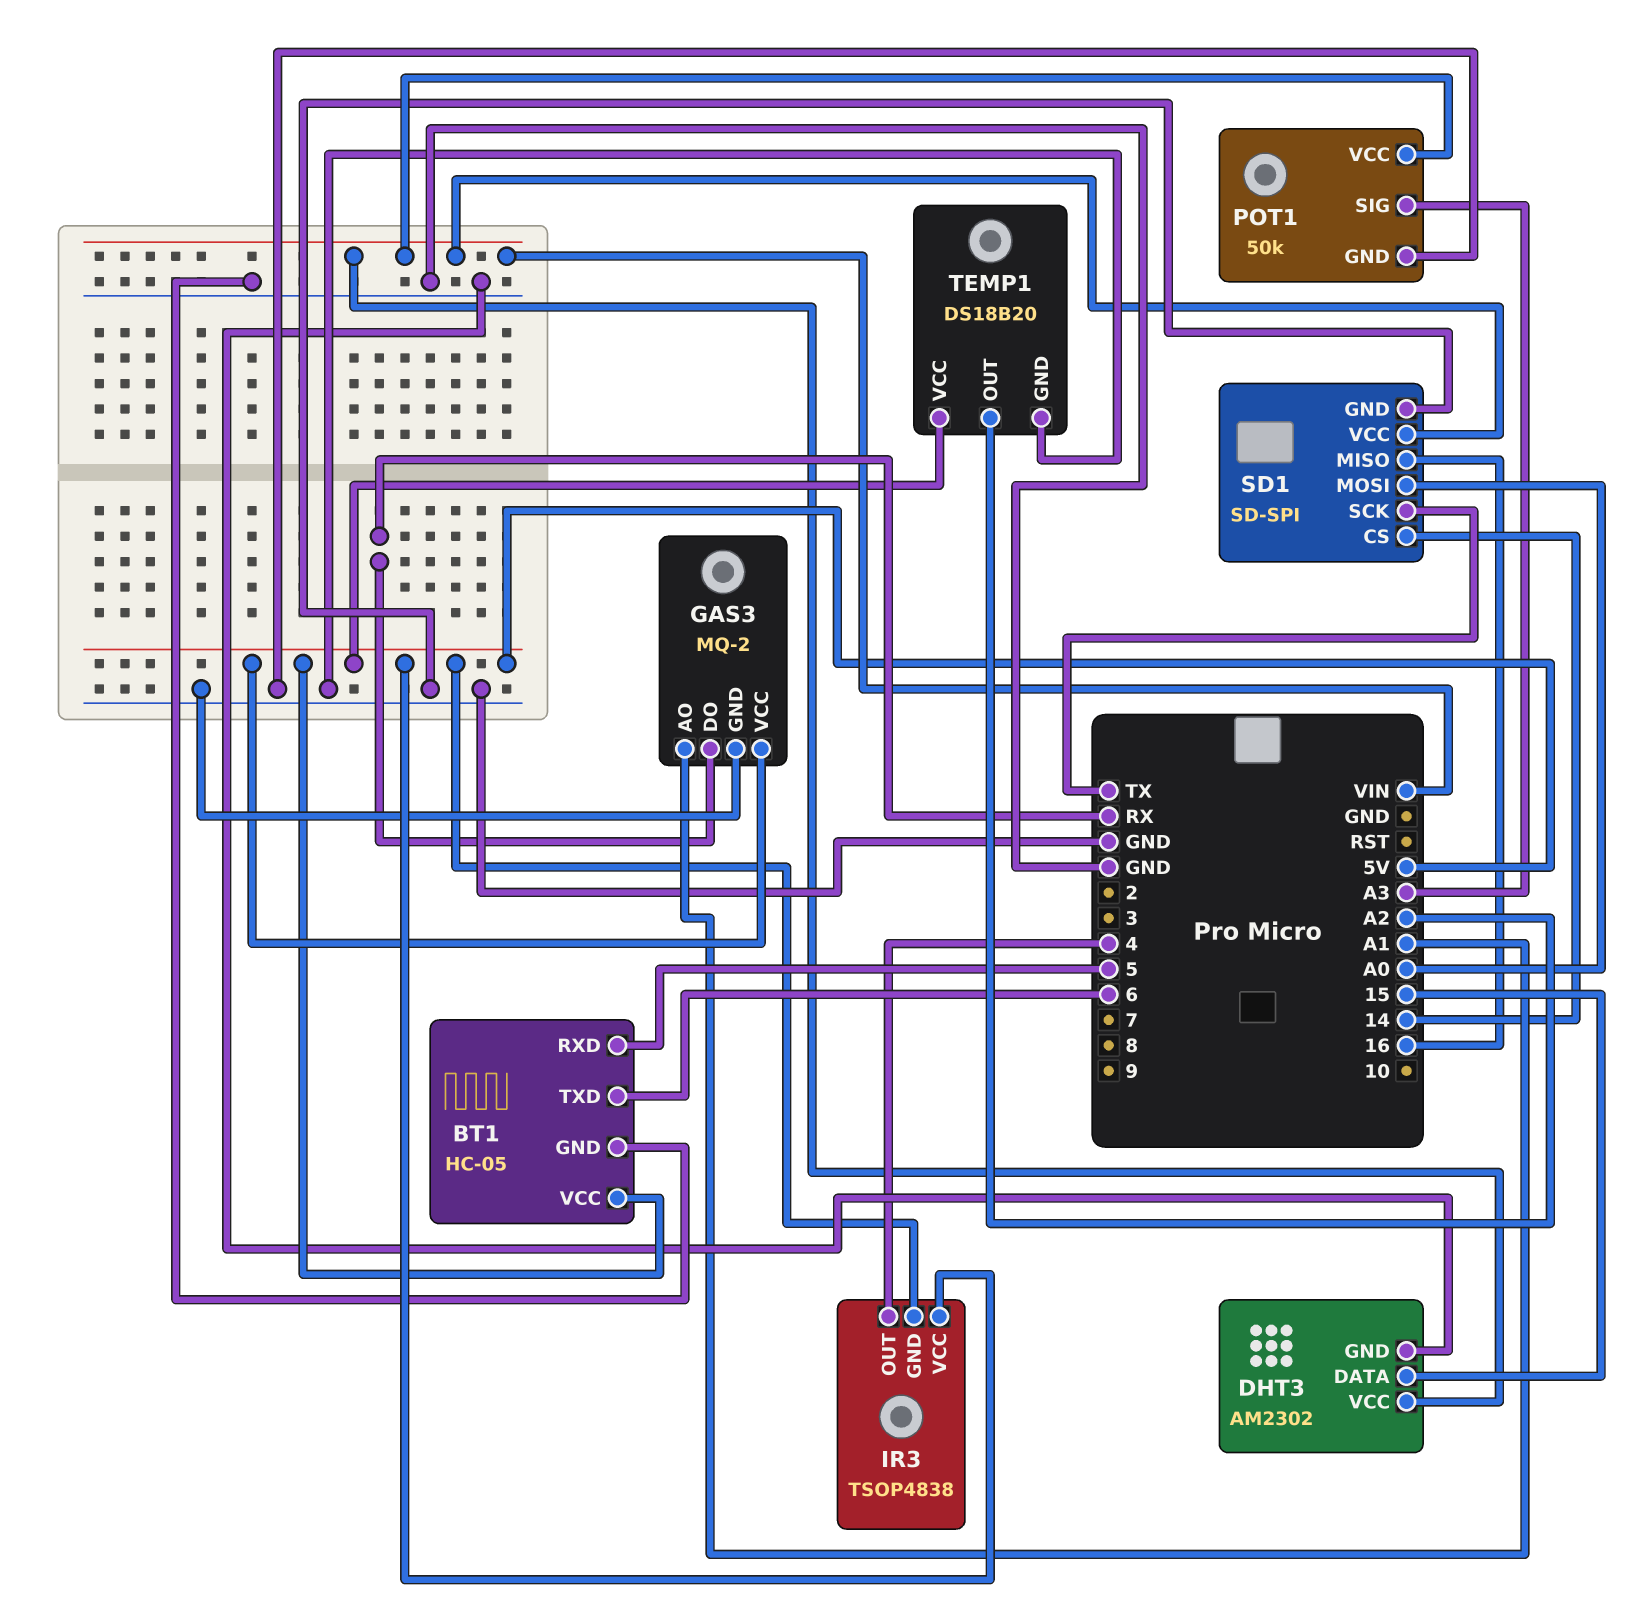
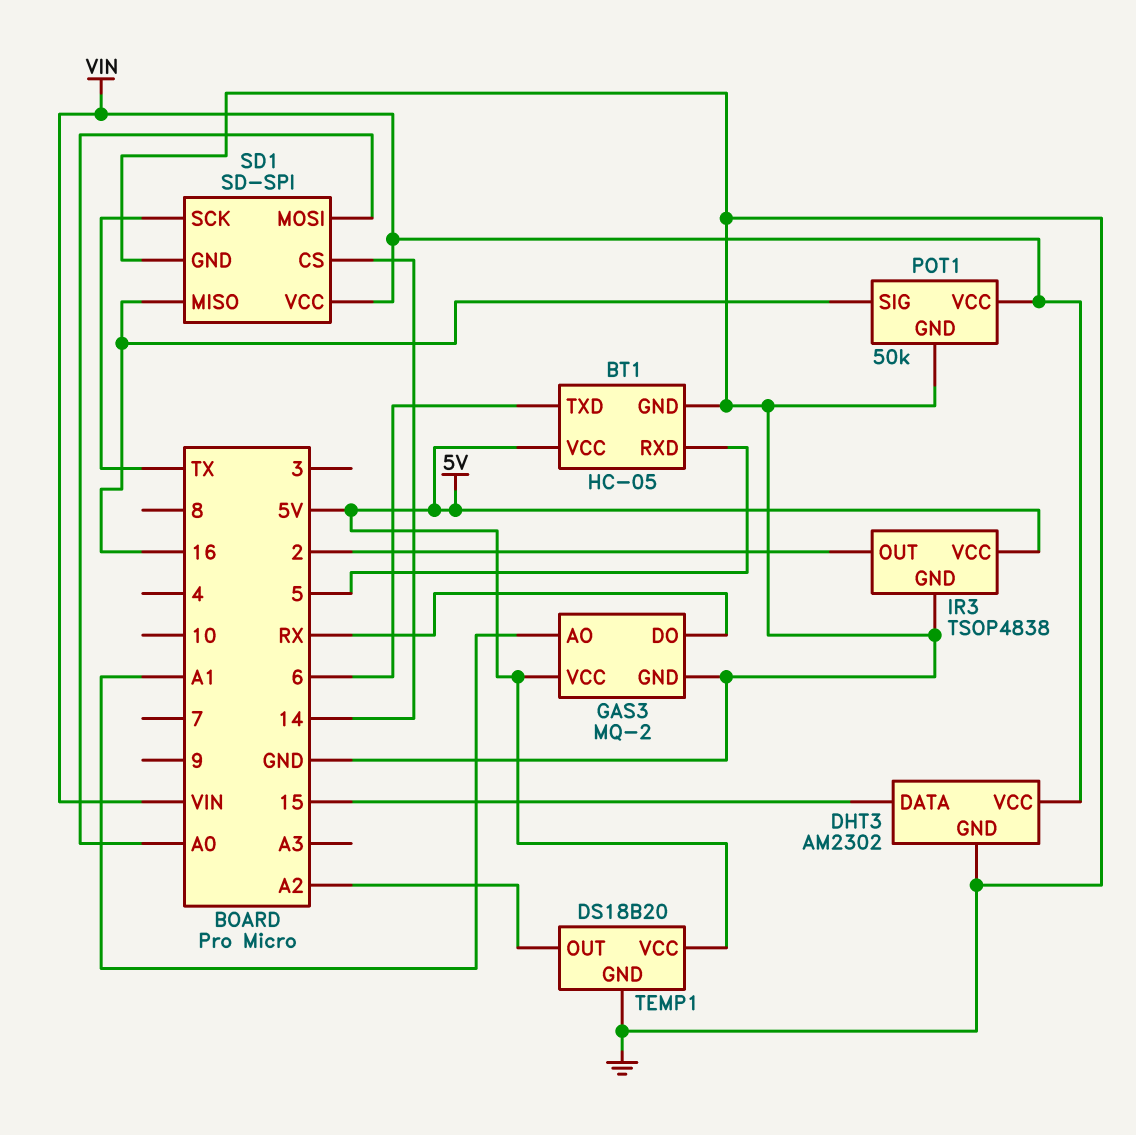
IR3 pin GND: 5V -> GND
IR3 pin OUT: 4 -> 2
POT1 pin SIG: A3 -> 16

